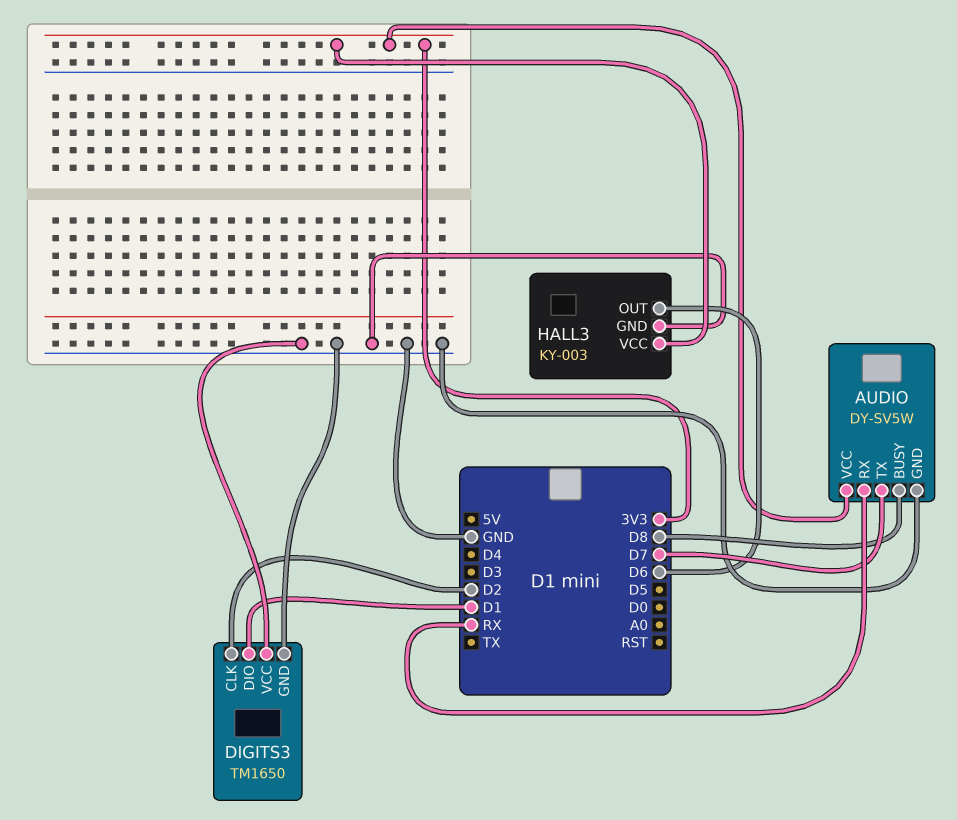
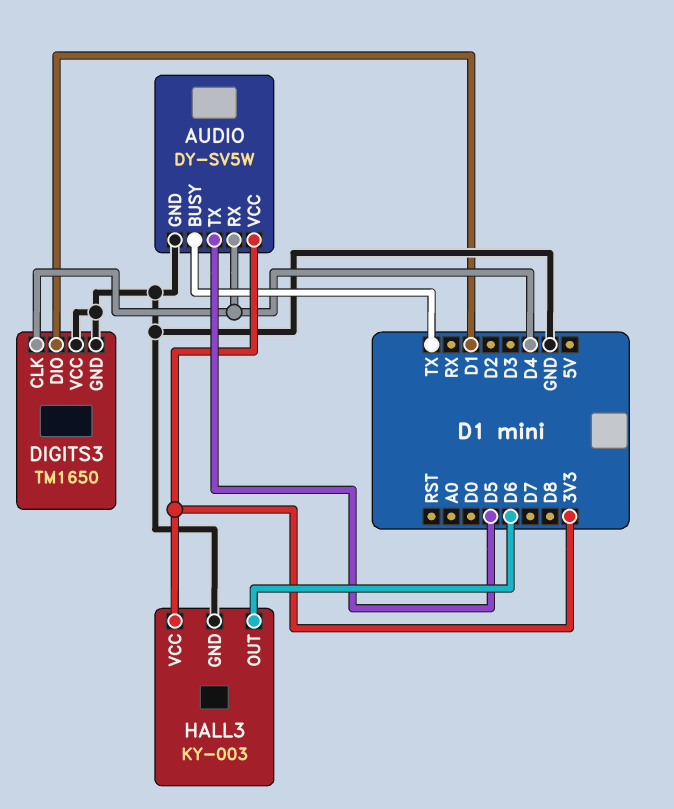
AUDIO pin BUSY: D8 -> TX
AUDIO pin RX: RX -> D4
AUDIO pin TX: D7 -> D5
DIGITS3 pin CLK: D2 -> D4

